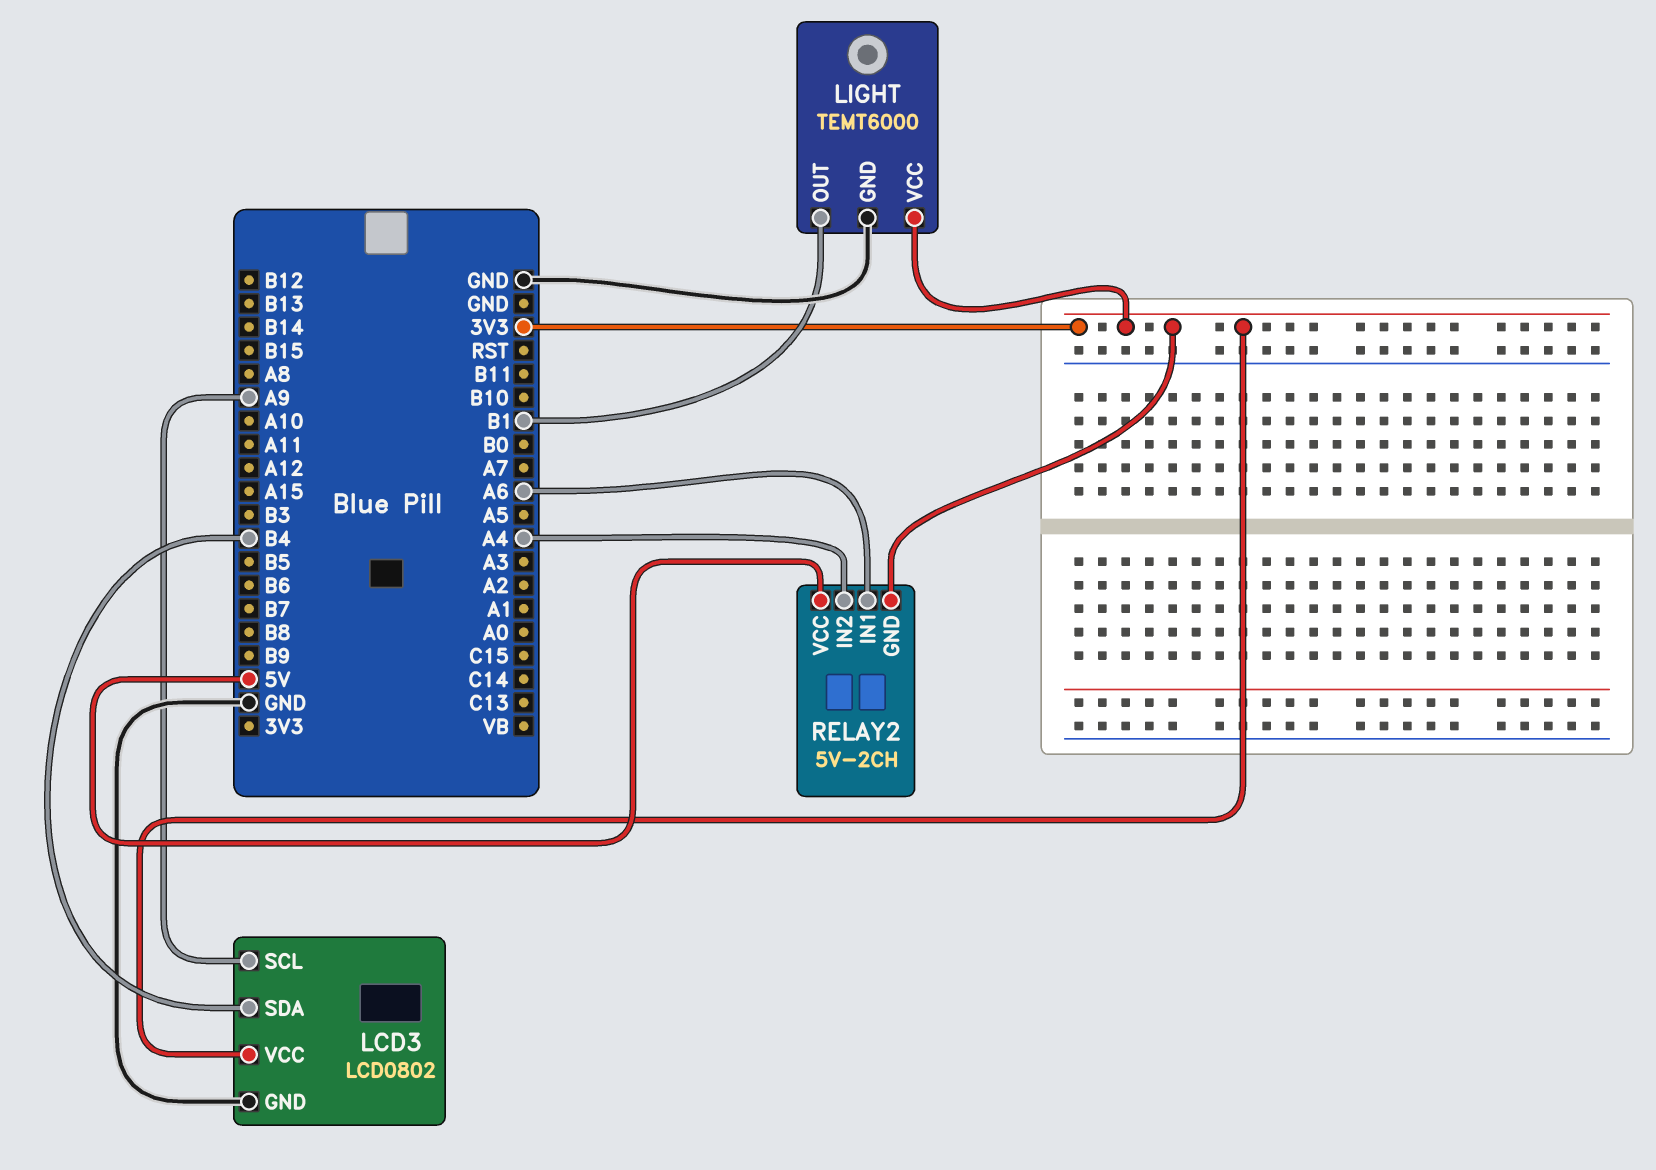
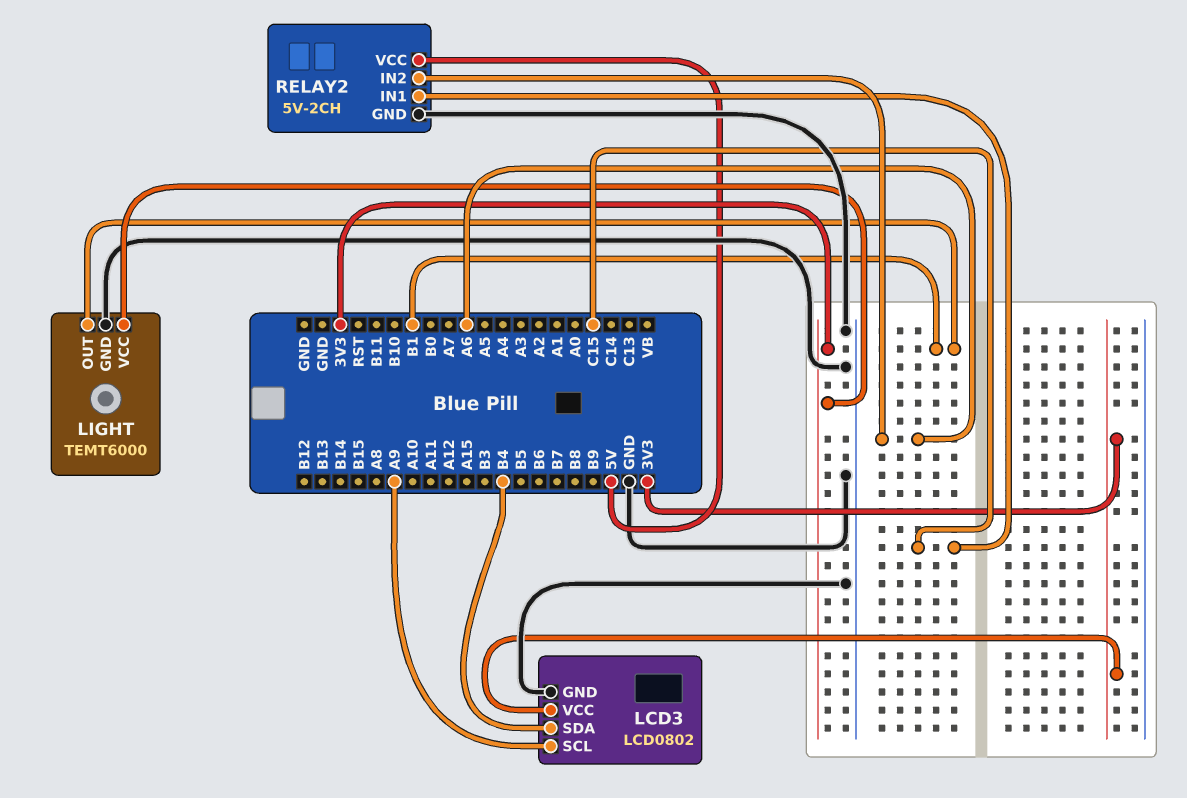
RELAY2 pin GND: 3V3 -> GND
RELAY2 pin IN1: A6 -> C15
RELAY2 pin IN2: A4 -> A6

